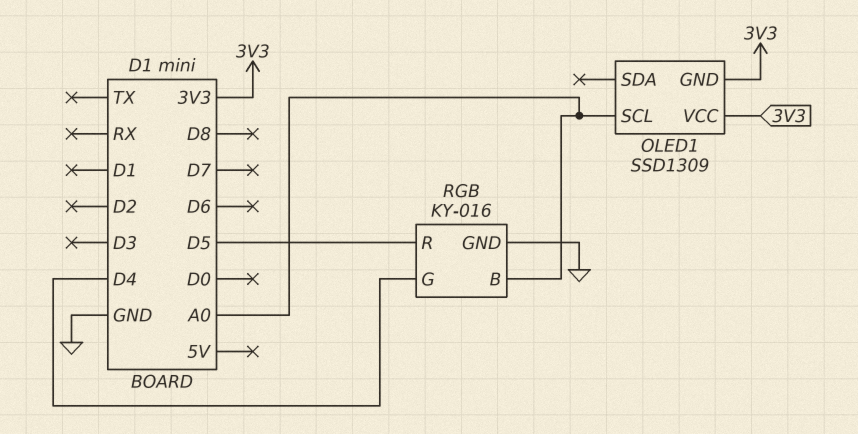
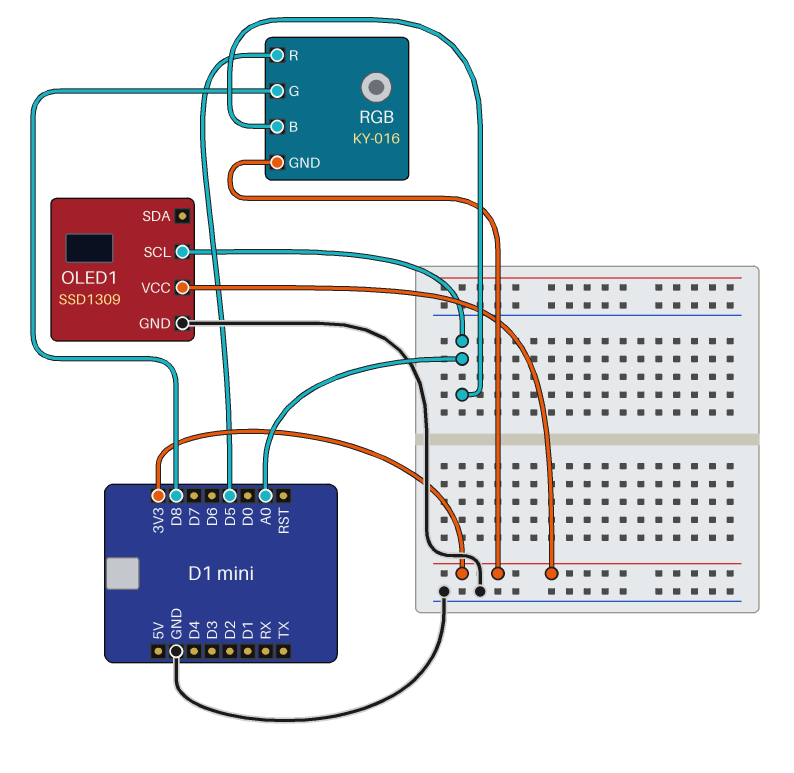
OLED1 pin GND: 3V3 -> GND
RGB pin G: D4 -> D8
RGB pin GND: GND -> 3V3

